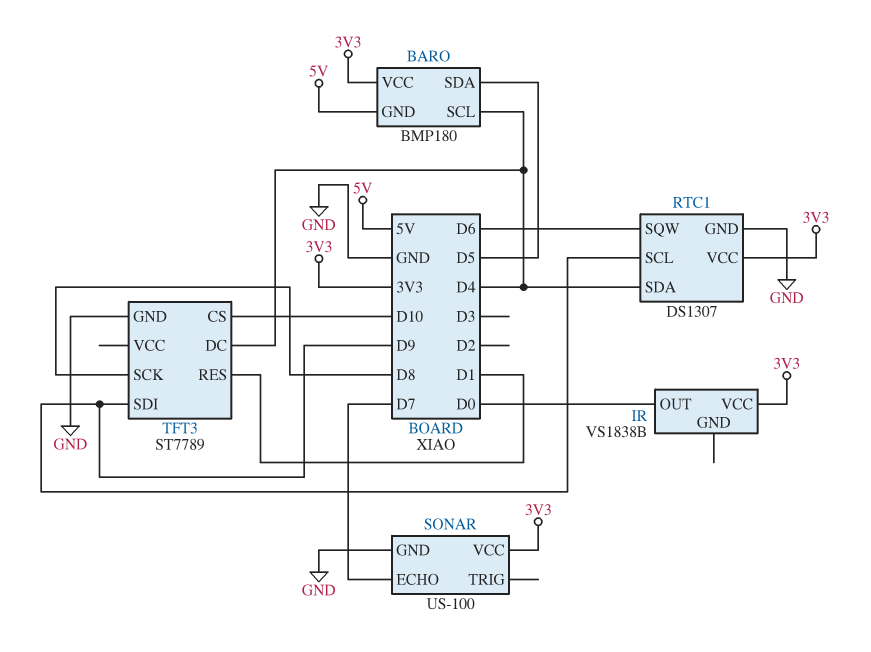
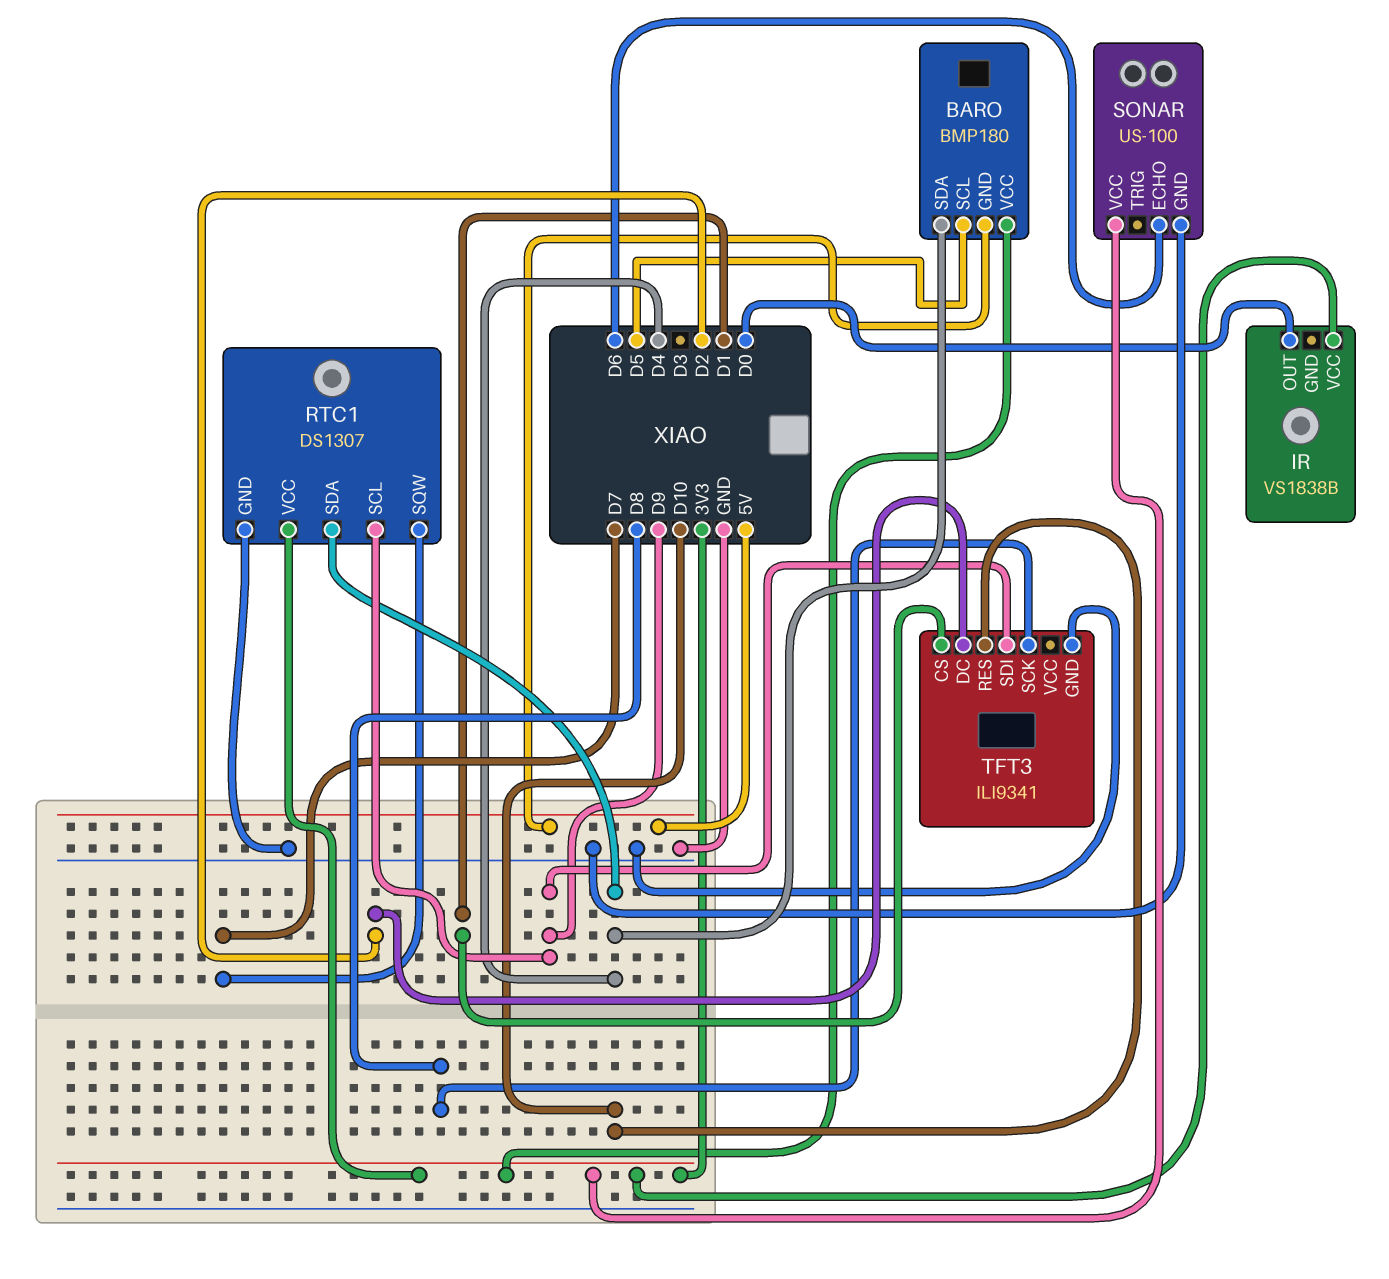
BARO pin SCL: D4 -> D5
BARO pin SDA: D5 -> D4
RTC1 pin SQW: D6 -> D7
SONAR pin ECHO: D7 -> D6
TFT3: ST7789 -> ILI9341
TFT3 pin CS: D10 -> D1
TFT3 pin DC: D4 -> D2
TFT3 pin RES: D1 -> D10

